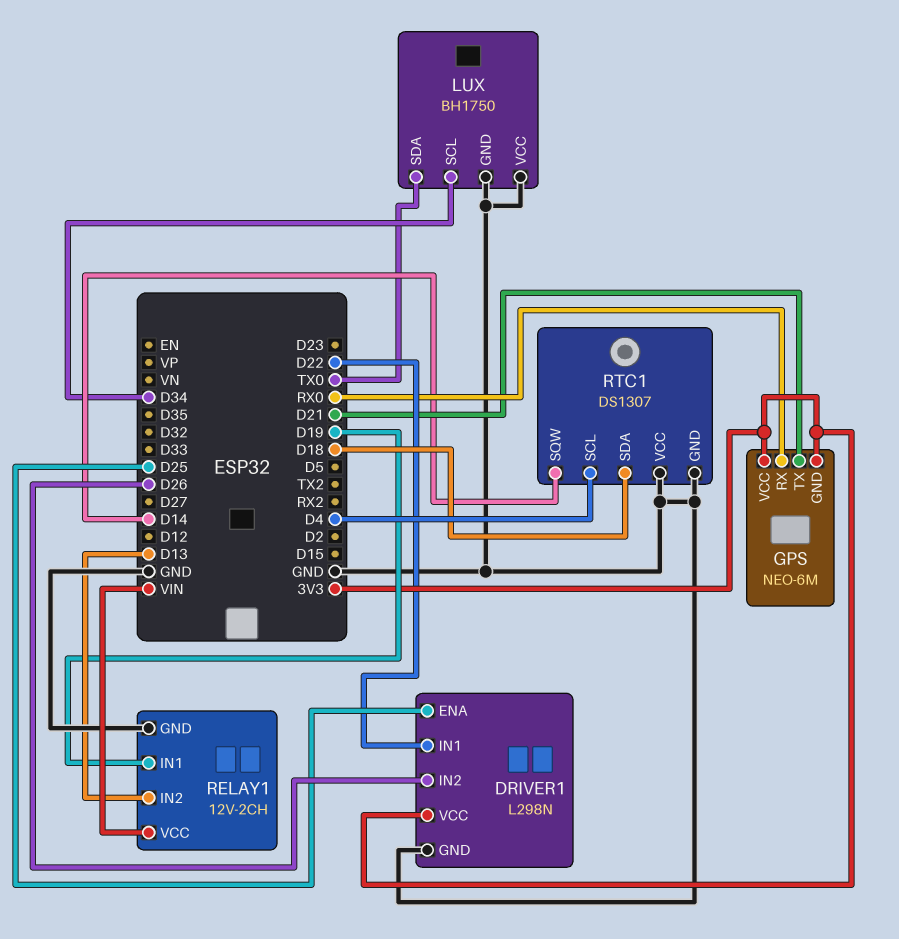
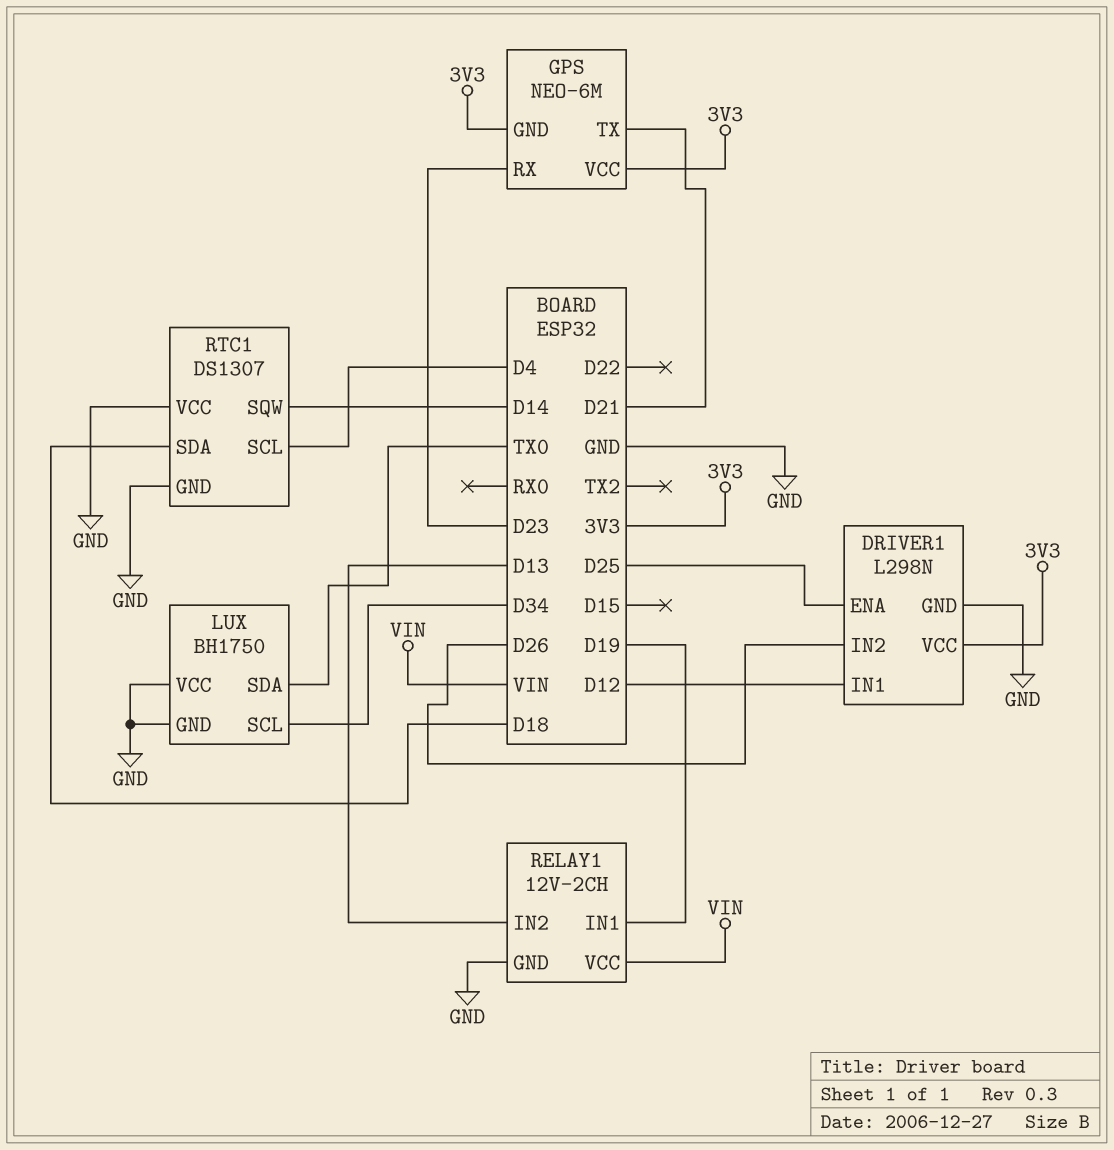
DRIVER1 pin IN1: D22 -> D12
GPS pin RX: RX0 -> D23

